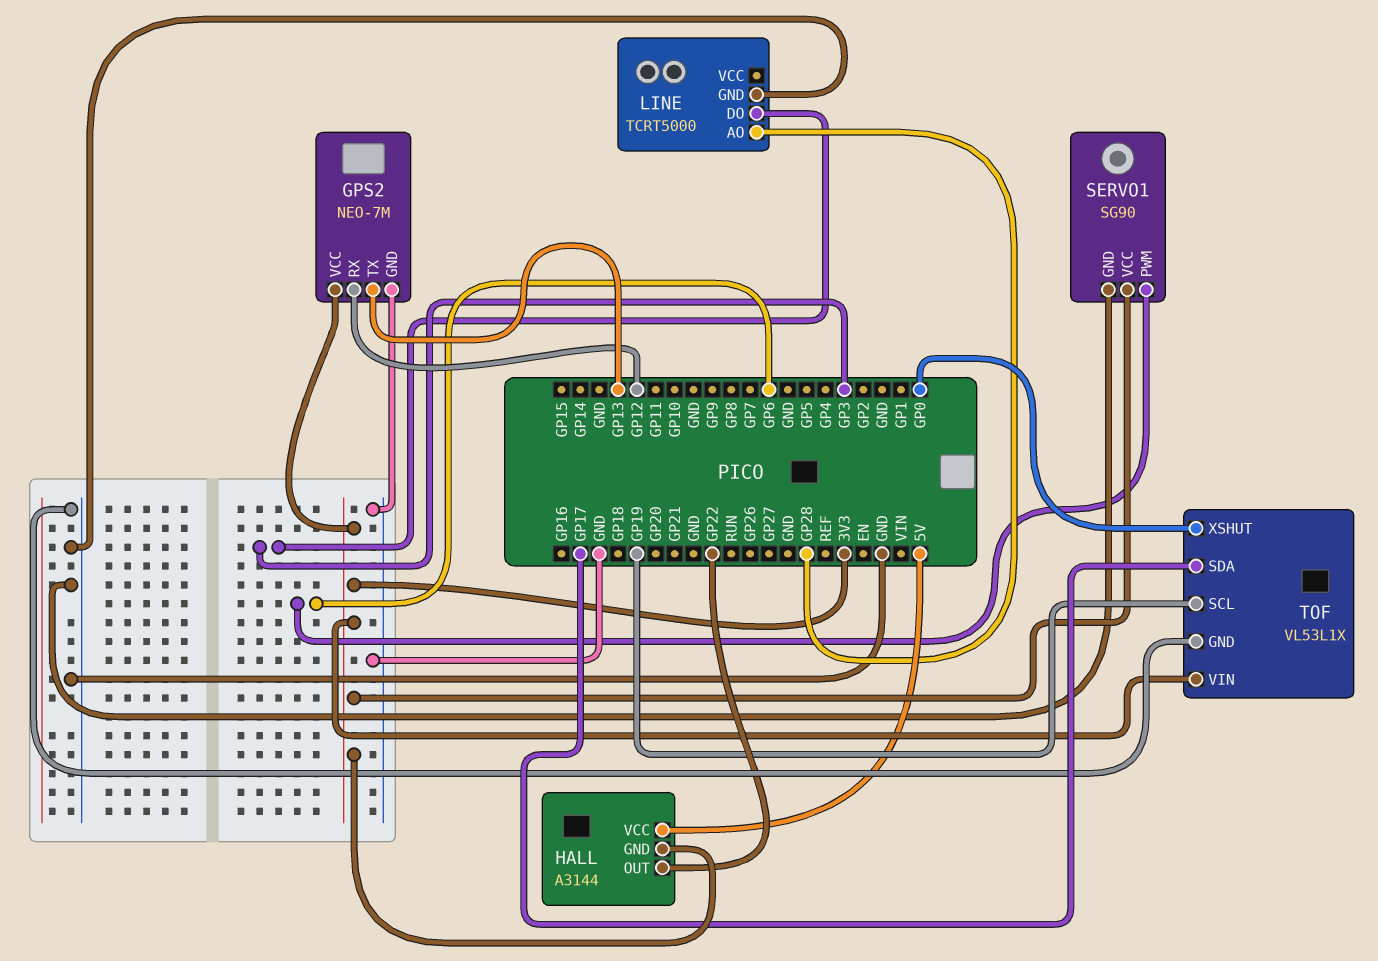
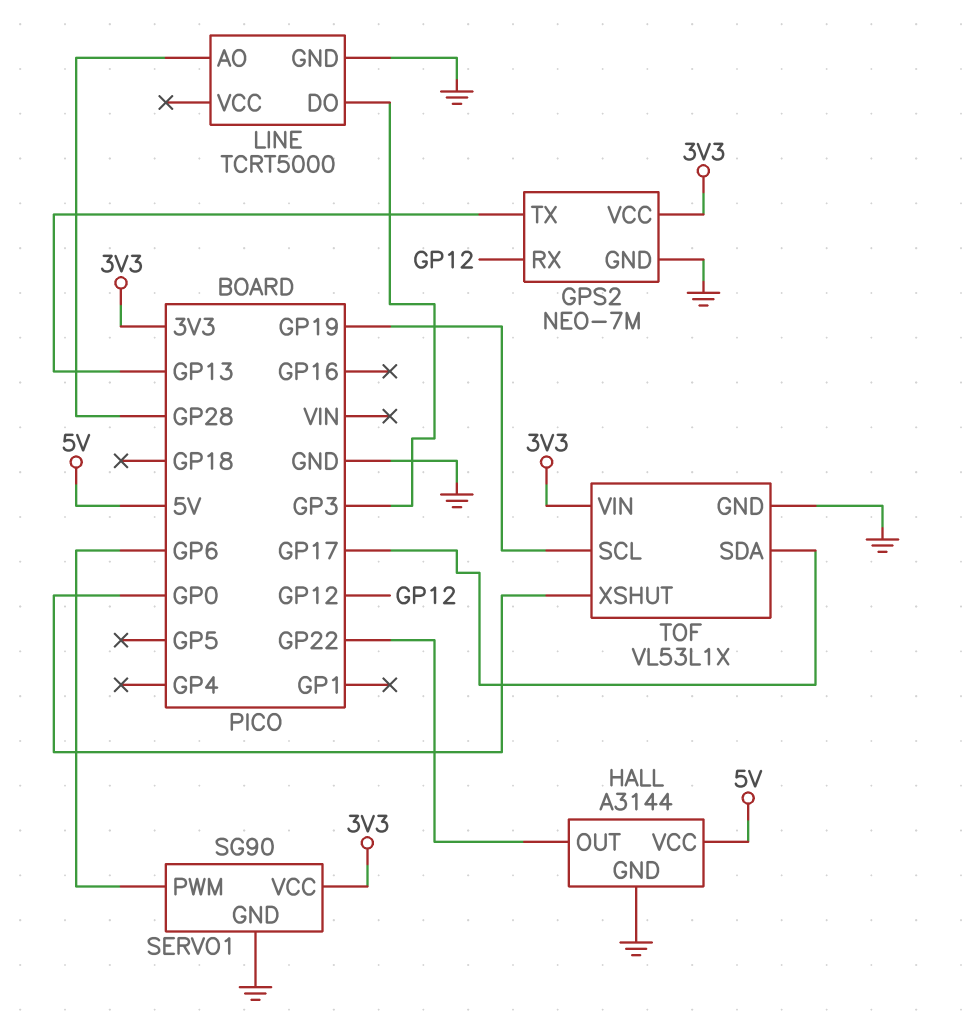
HALL pin GND: 3V3 -> GND

